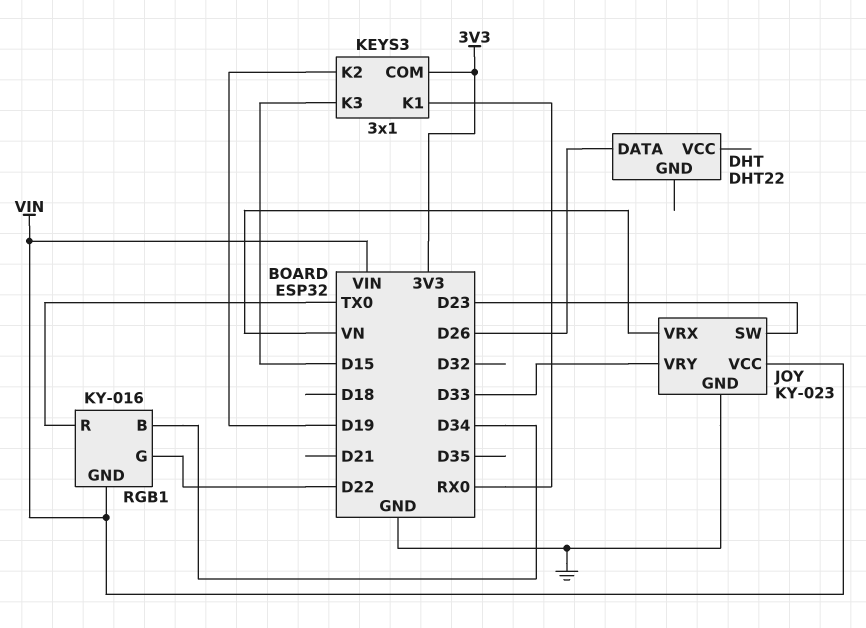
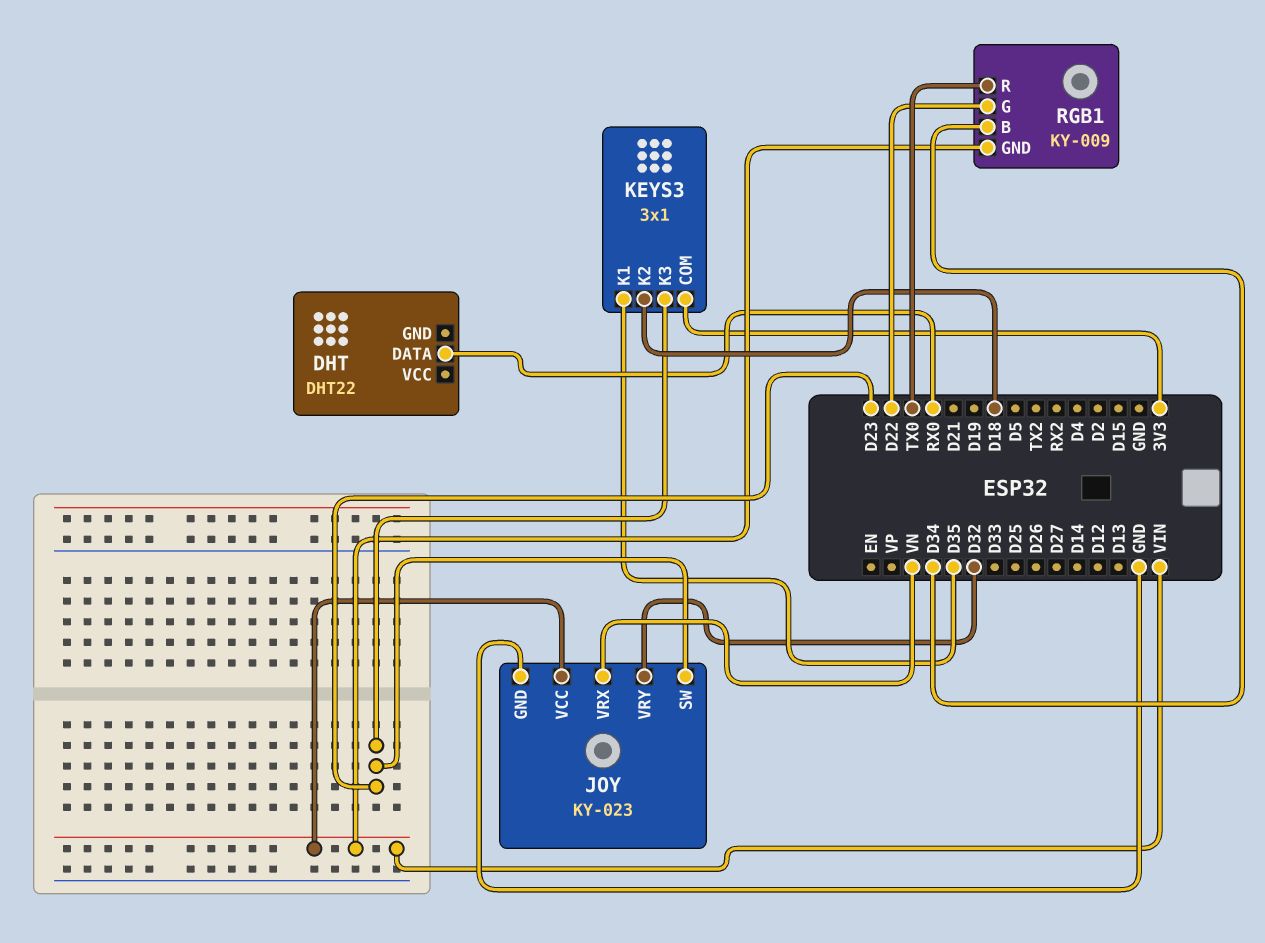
DHT pin DATA: D26 -> RX0
JOY pin VRY: D33 -> D32
KEYS3 pin K1: RX0 -> D35
KEYS3 pin K2: D19 -> D18
KEYS3 pin K3: D15 -> D23
RGB1: KY-016 -> KY-009

